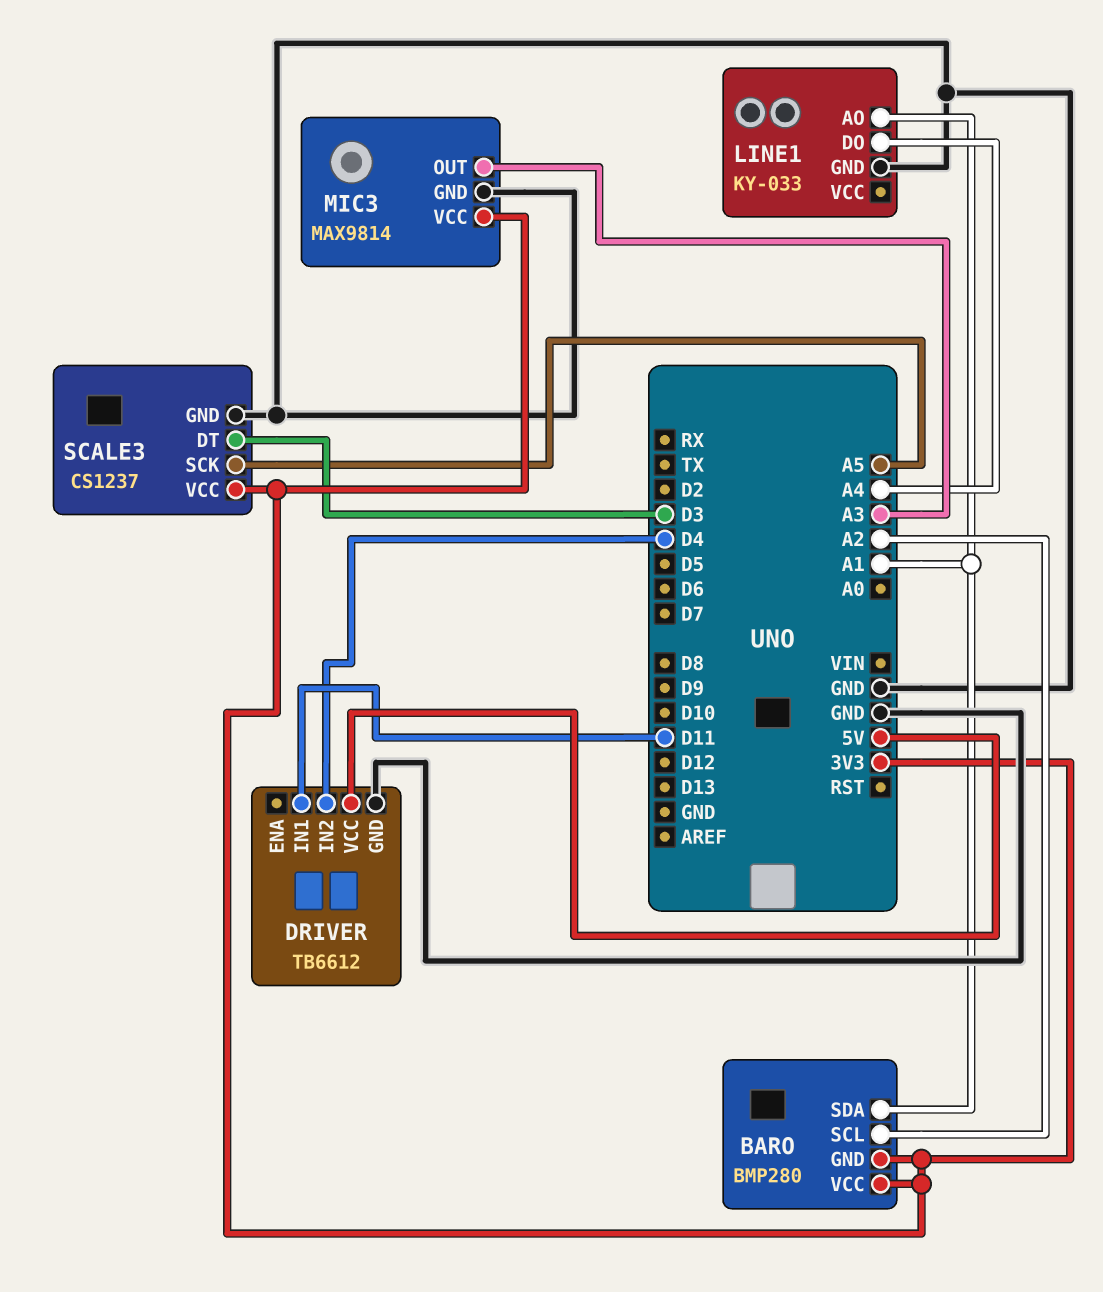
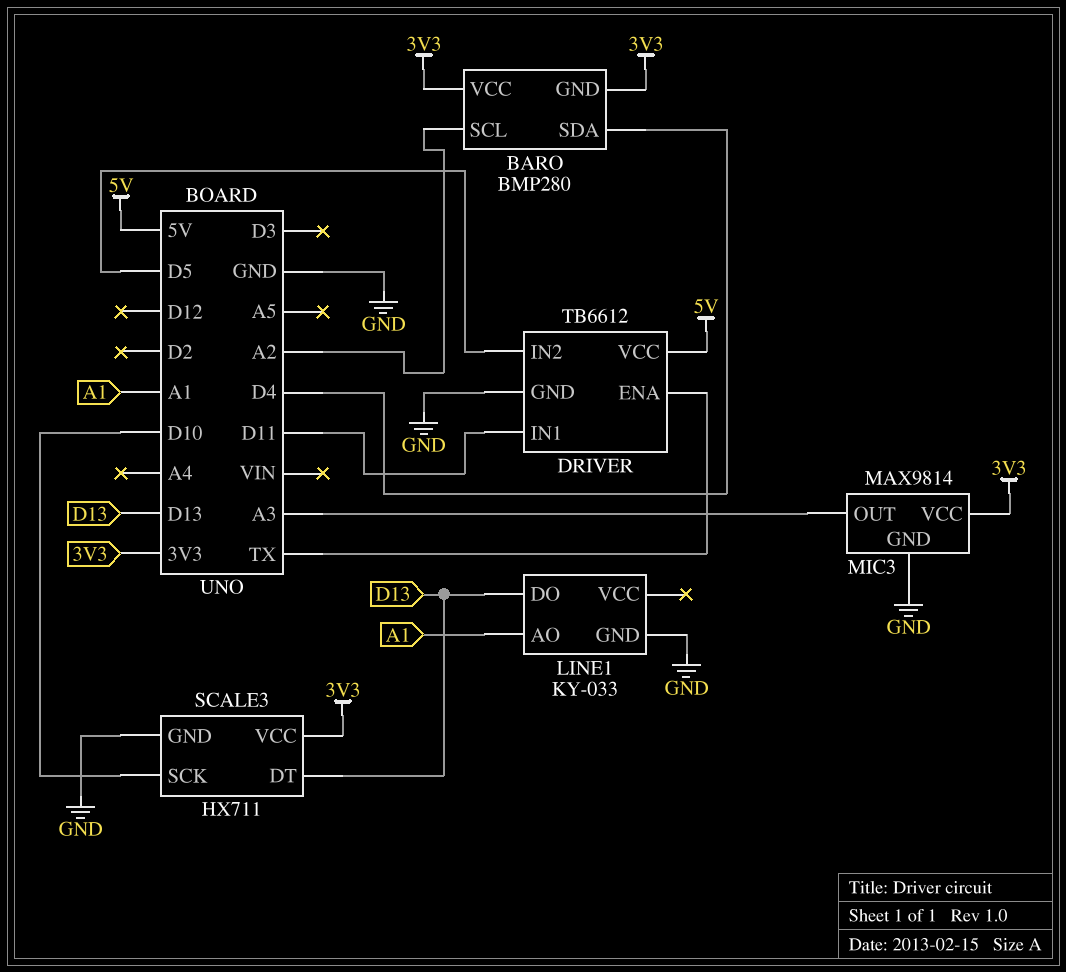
BARO pin SDA: A1 -> D4
DRIVER pin ENA: none -> TX
DRIVER pin IN2: D4 -> D5
LINE1 pin DO: A4 -> D13
SCALE3: CS1237 -> HX711
SCALE3 pin DT: D3 -> D13
SCALE3 pin SCK: A5 -> D10

